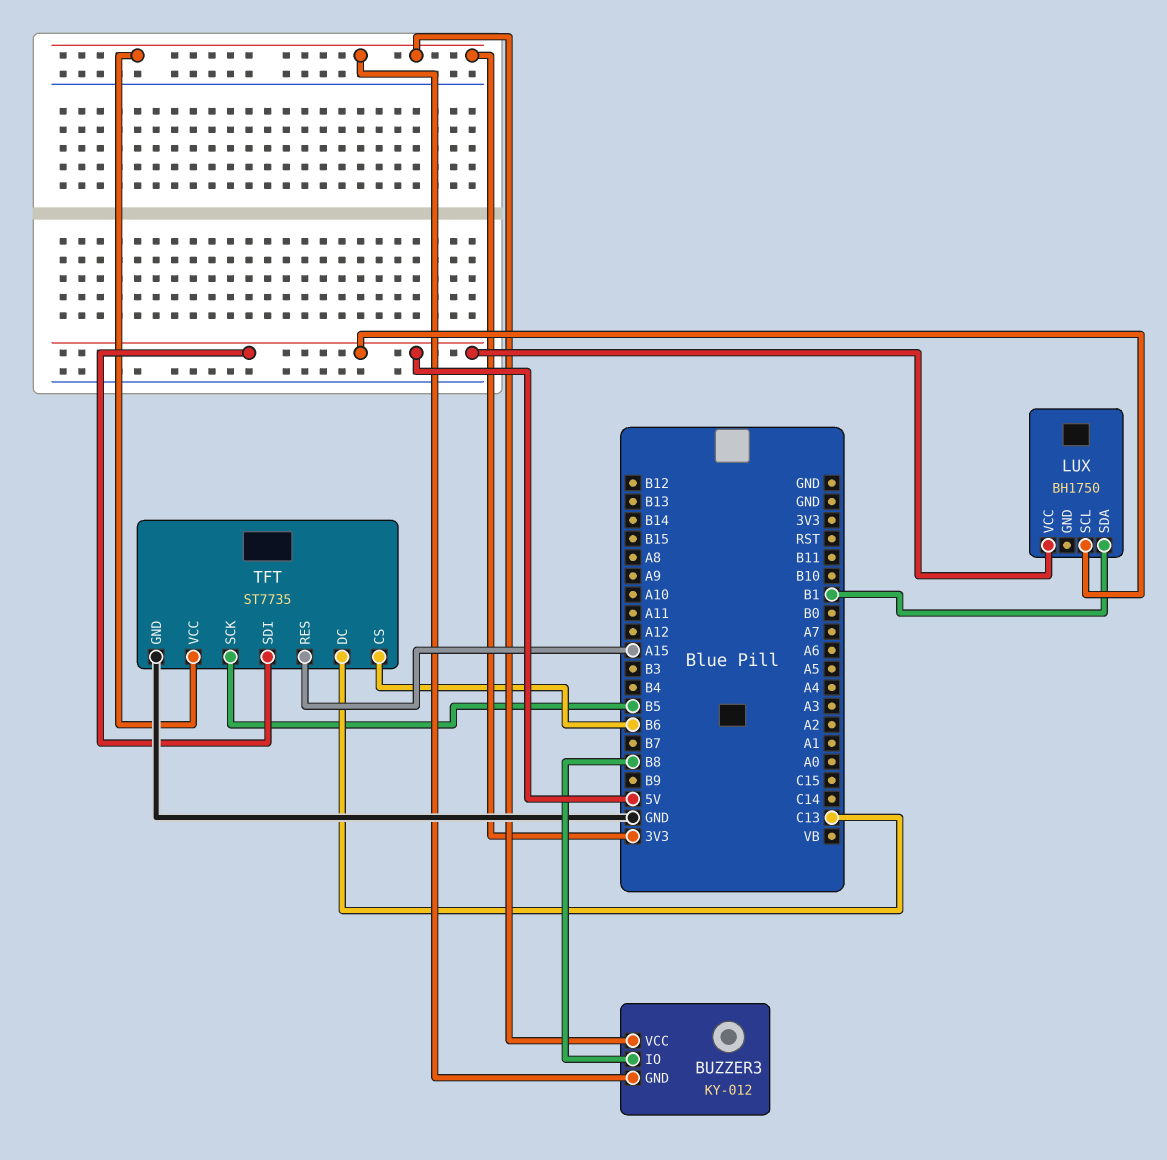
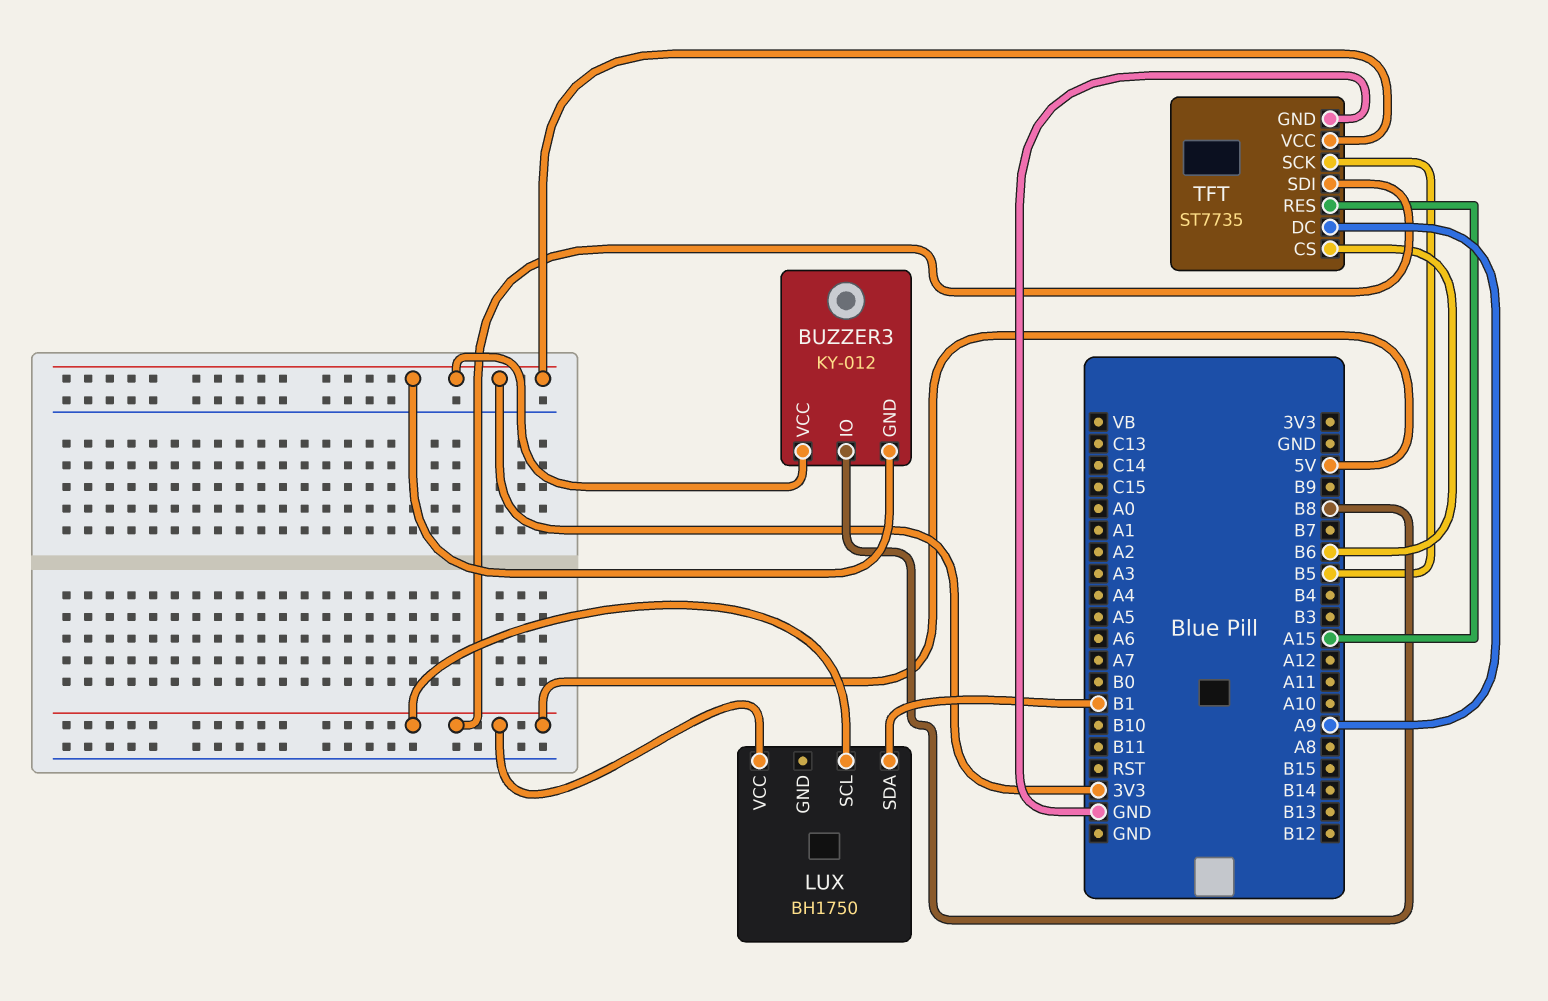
TFT pin DC: C13 -> A9

